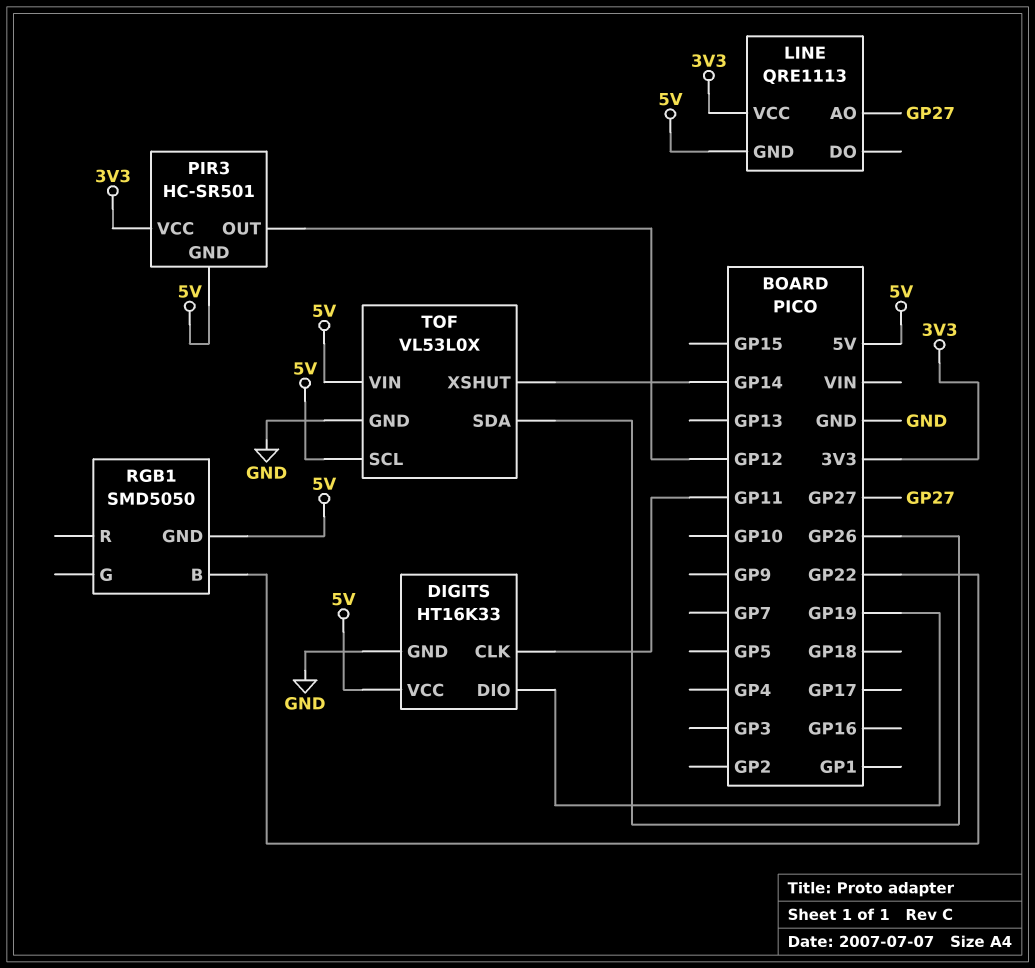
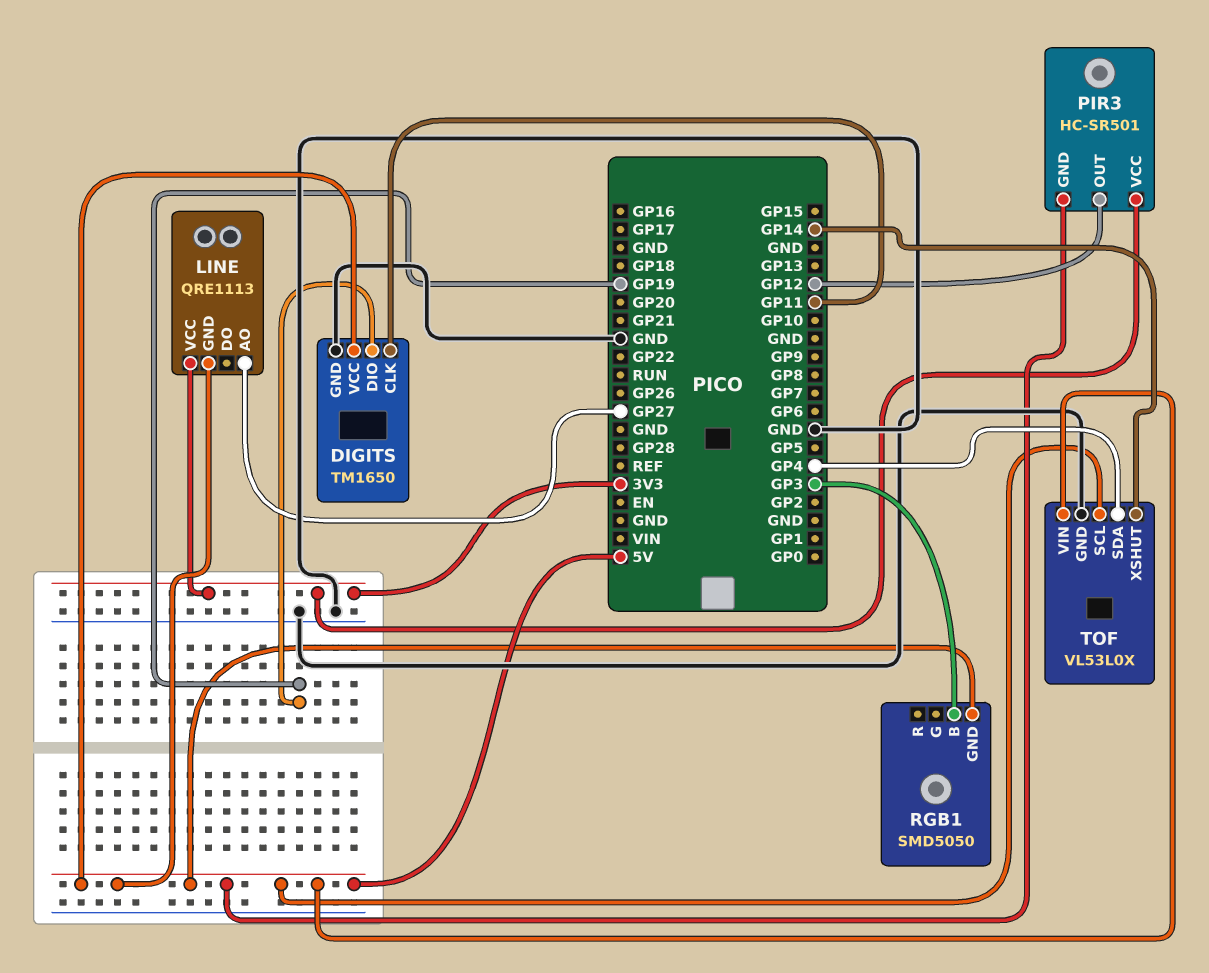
DIGITS: HT16K33 -> TM1650
RGB1 pin B: GP22 -> GP3
TOF pin SDA: GP26 -> GP4

